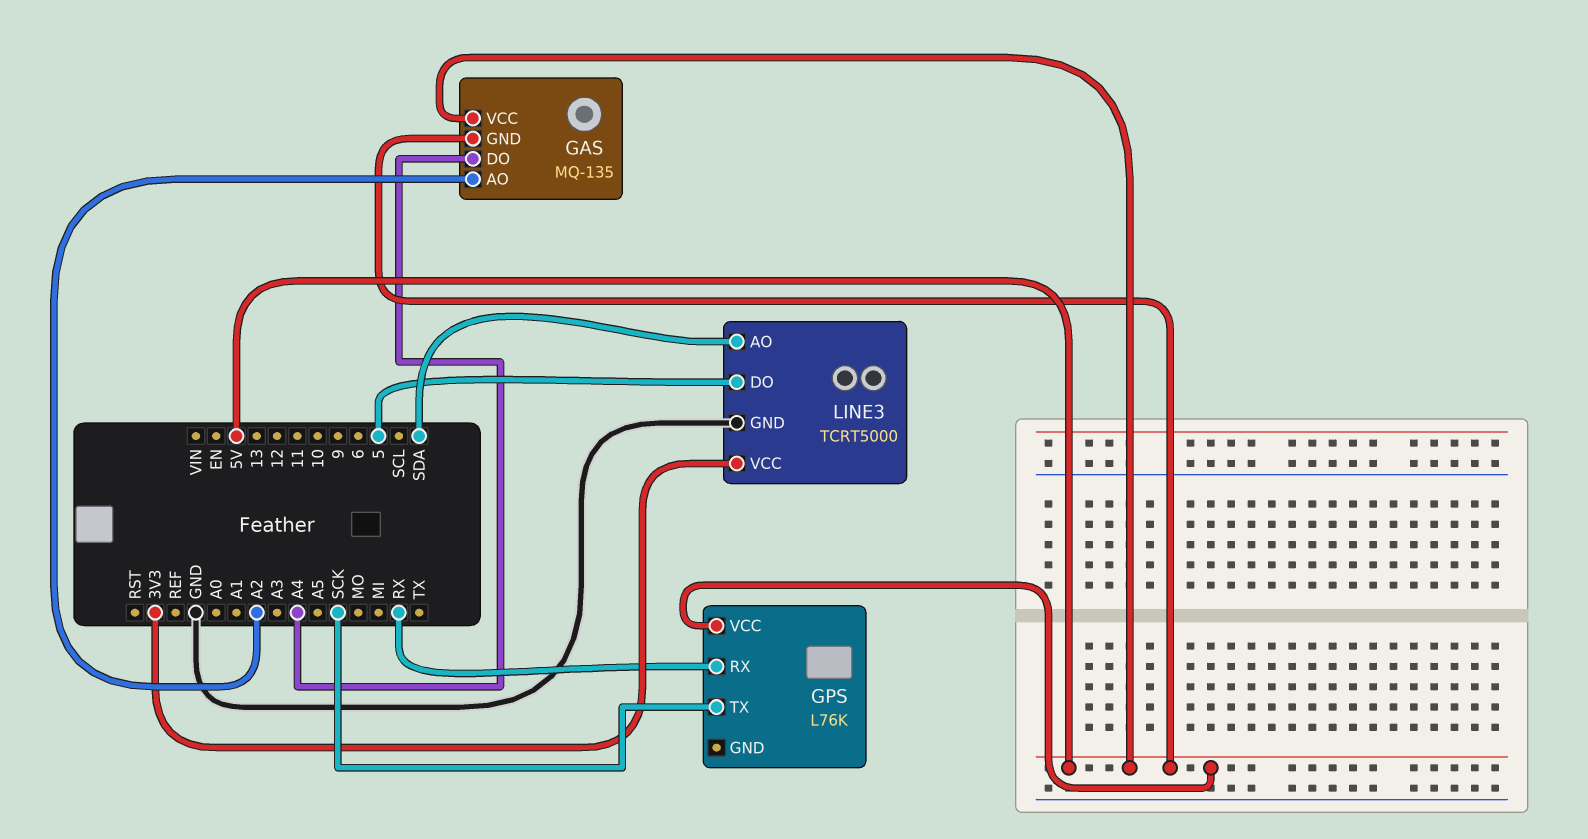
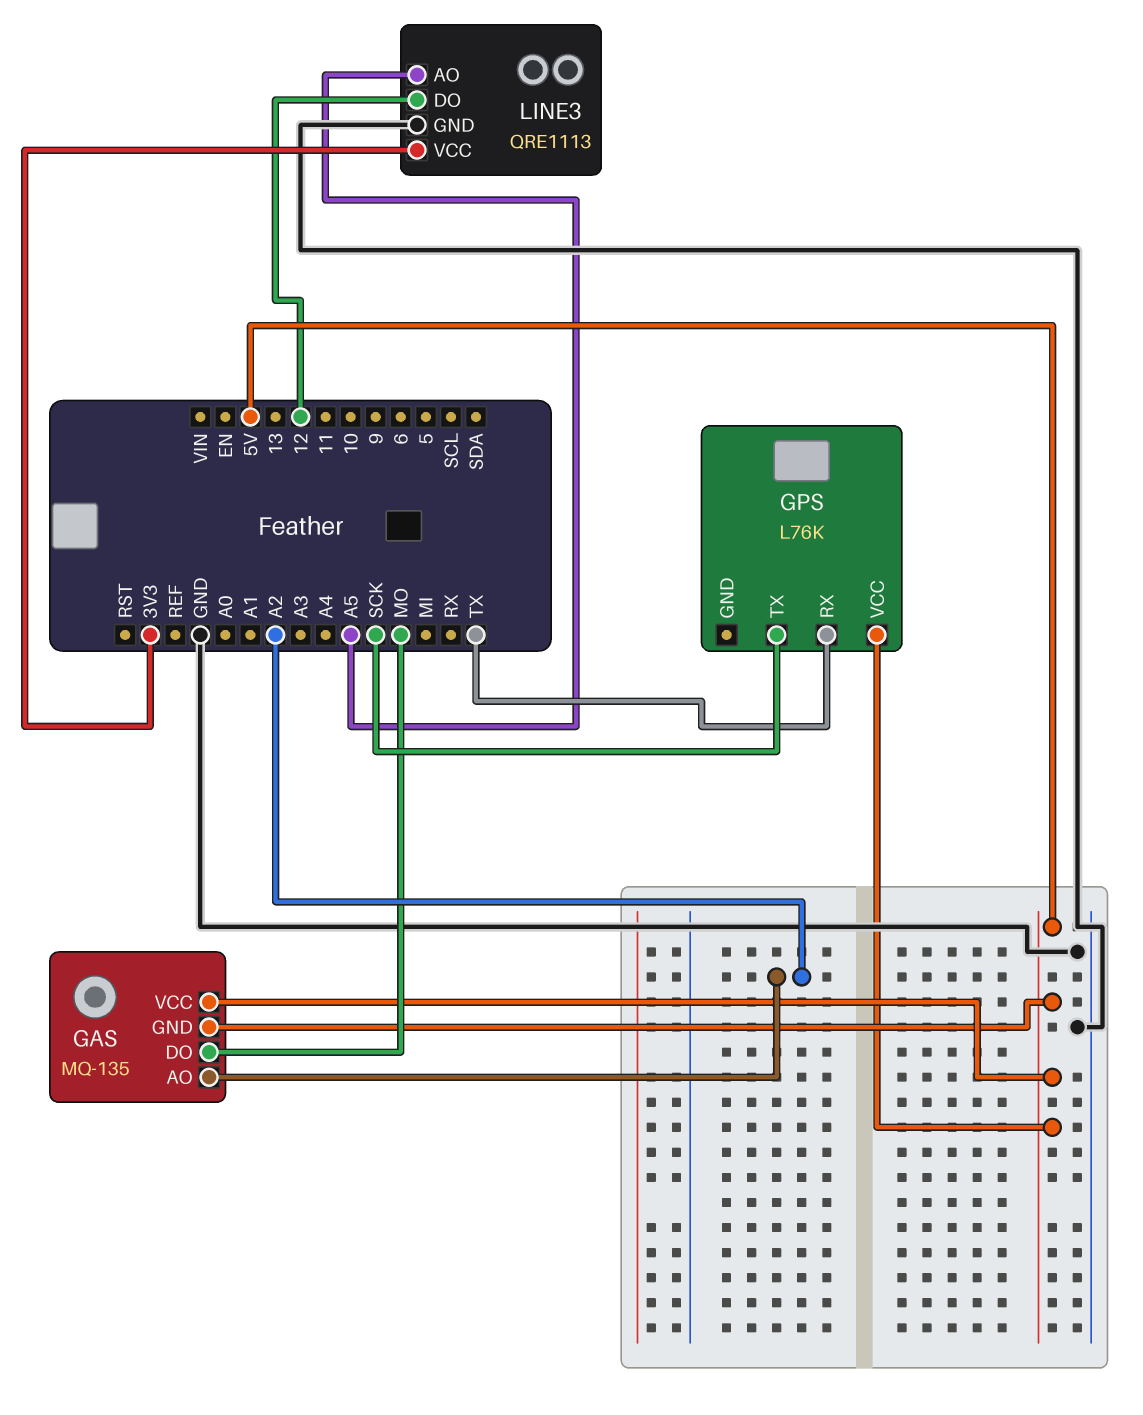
GAS pin DO: A4 -> MO
GPS pin RX: RX -> TX
LINE3: TCRT5000 -> QRE1113
LINE3 pin AO: SDA -> A5
LINE3 pin DO: 5 -> 12

